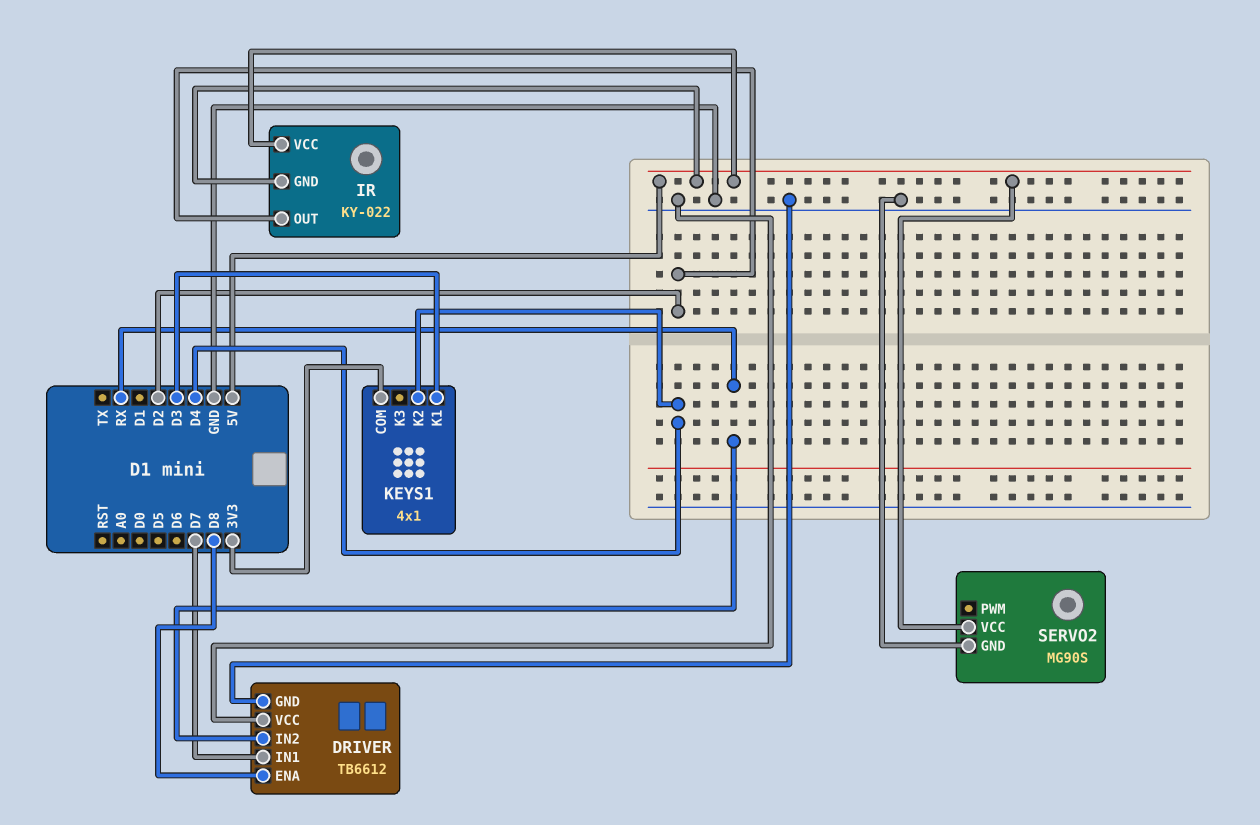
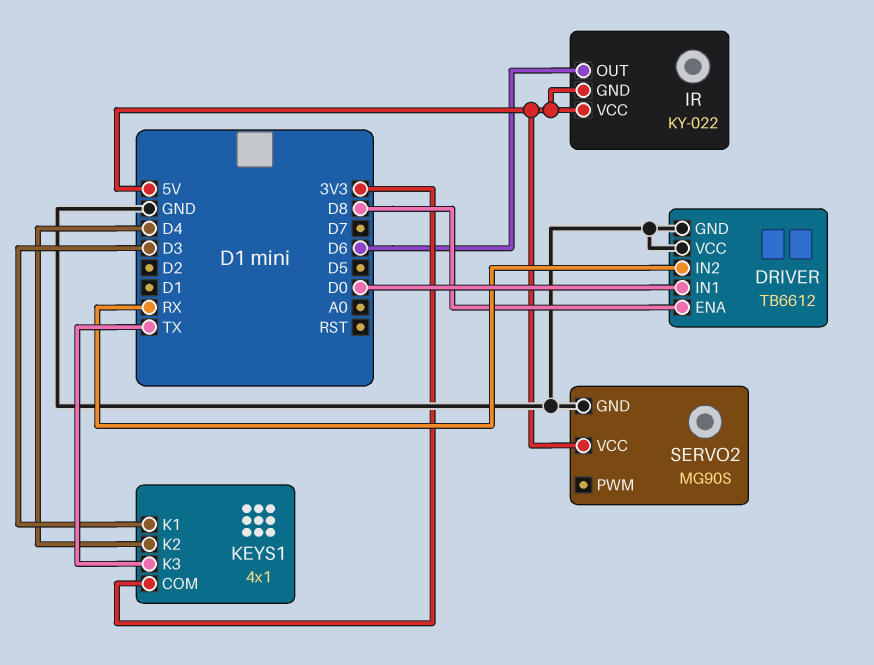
DRIVER pin IN1: D7 -> D0
IR pin OUT: D2 -> D6
KEYS1 pin K3: none -> TX

